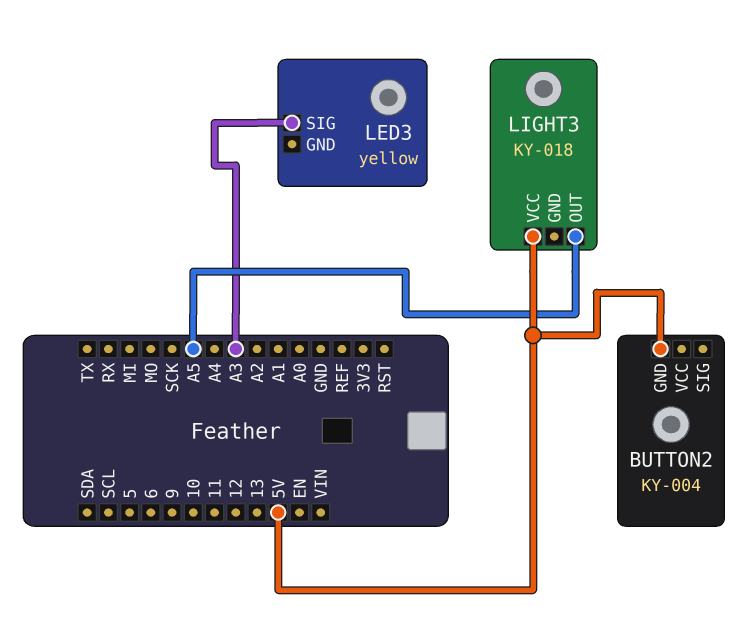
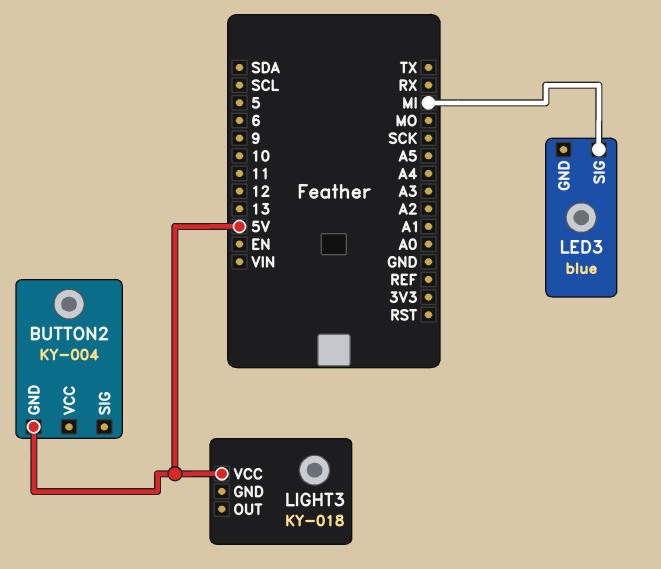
LED3: yellow -> blue
LED3 pin SIG: A3 -> MI
LIGHT3 pin OUT: A5 -> none

